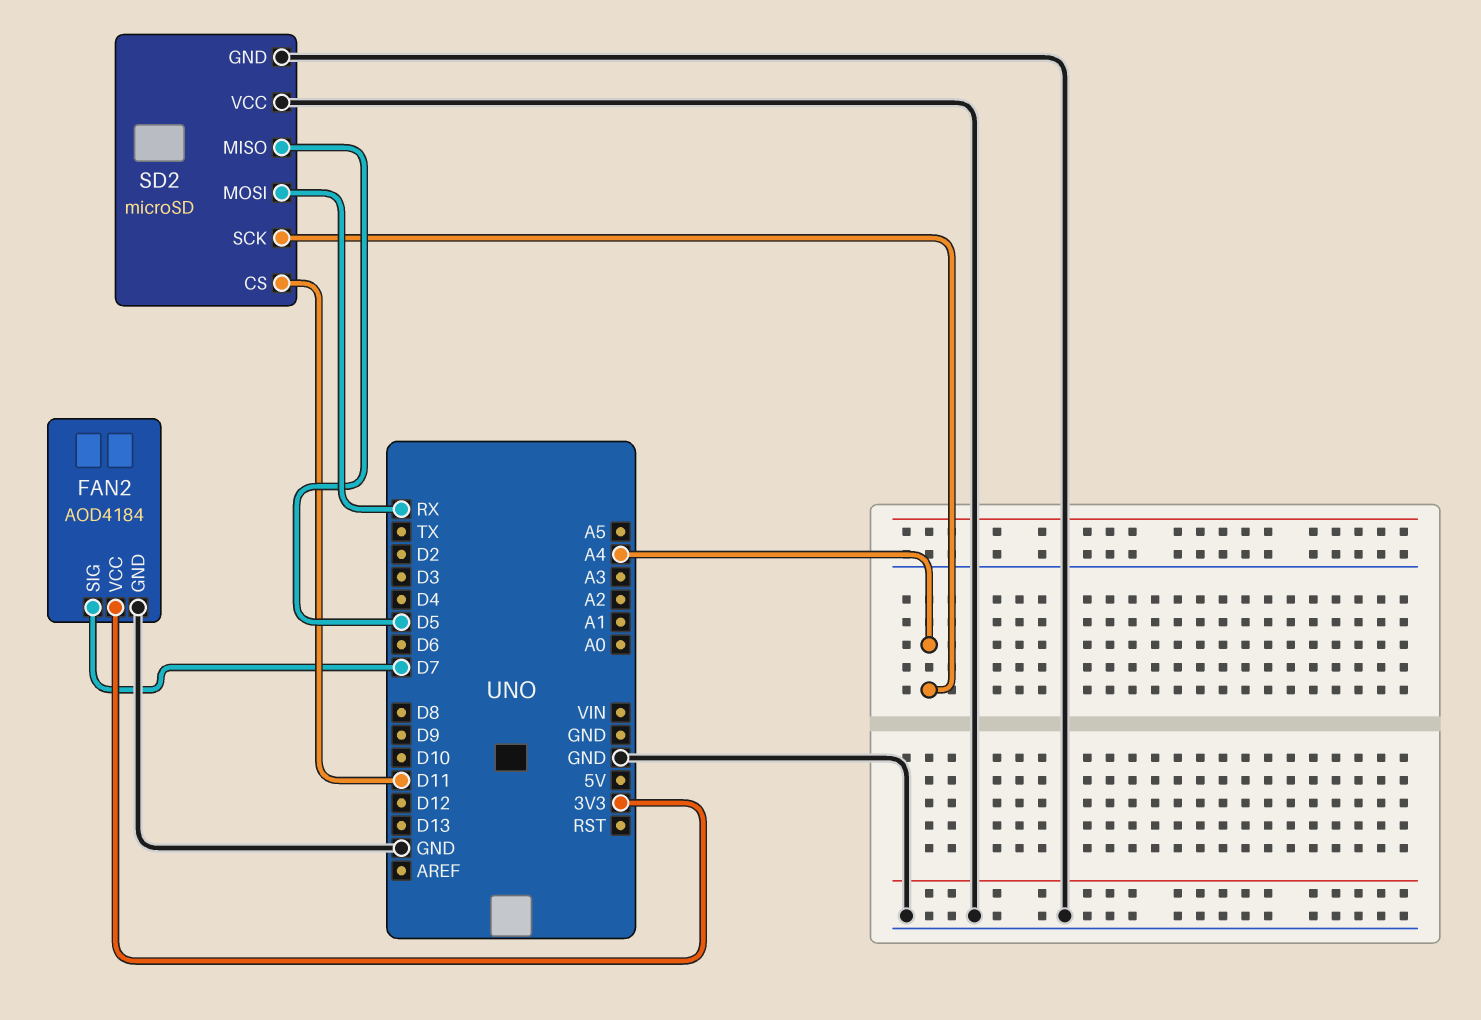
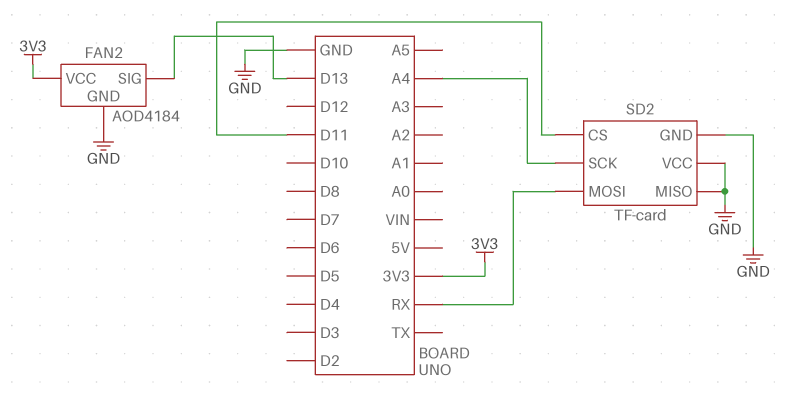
FAN2 pin SIG: D7 -> D13
SD2: microSD -> TF-card
SD2 pin MISO: D5 -> GND

